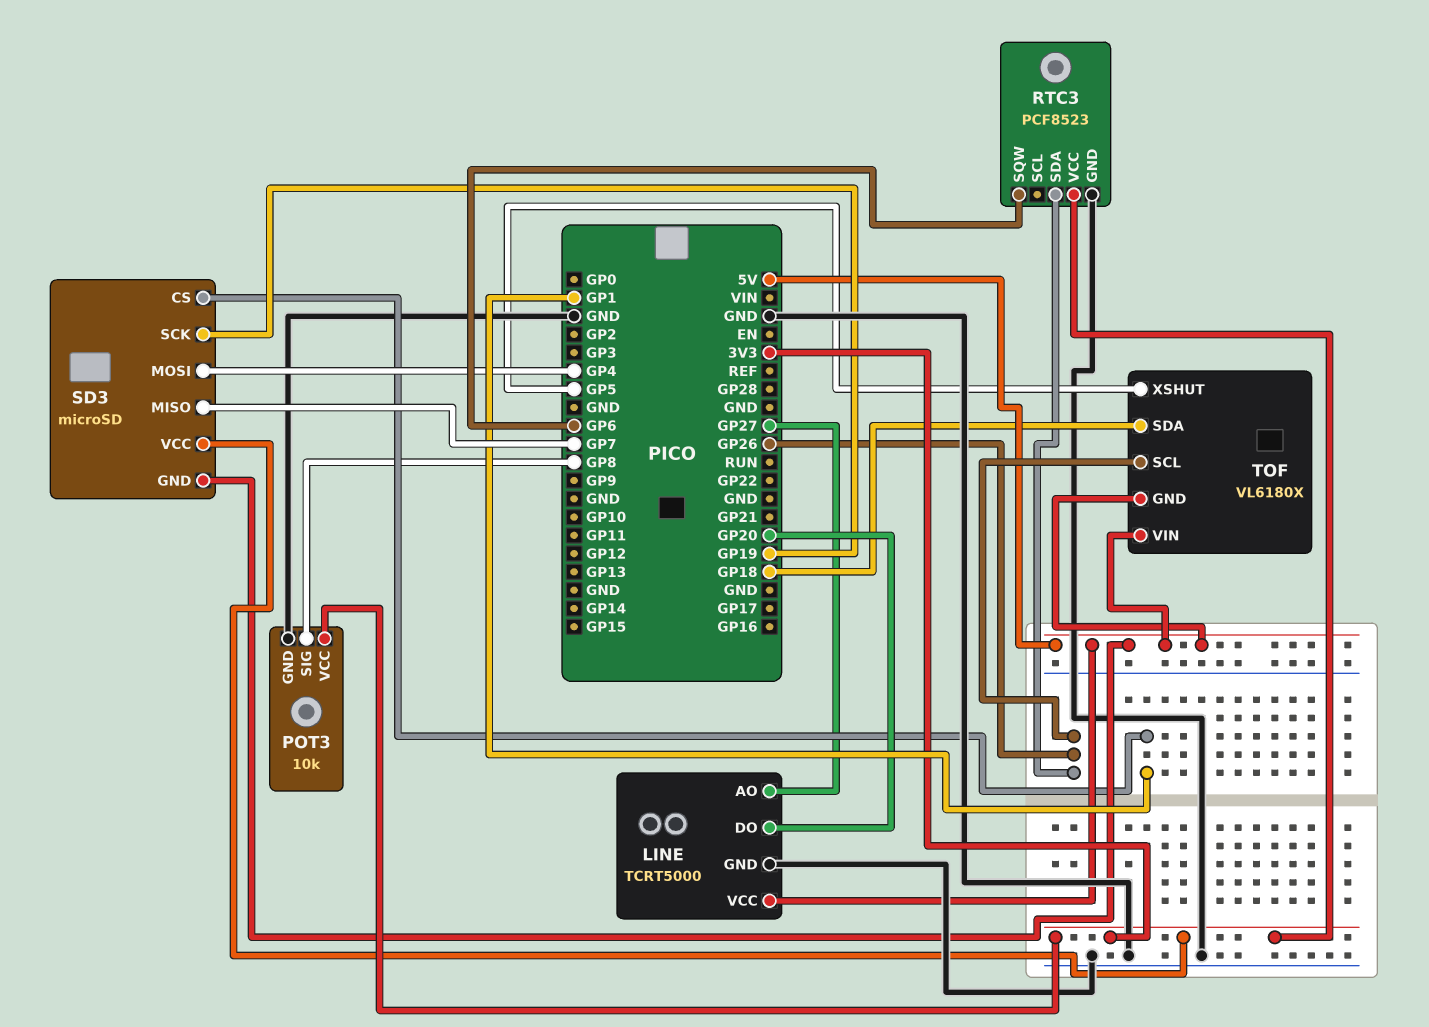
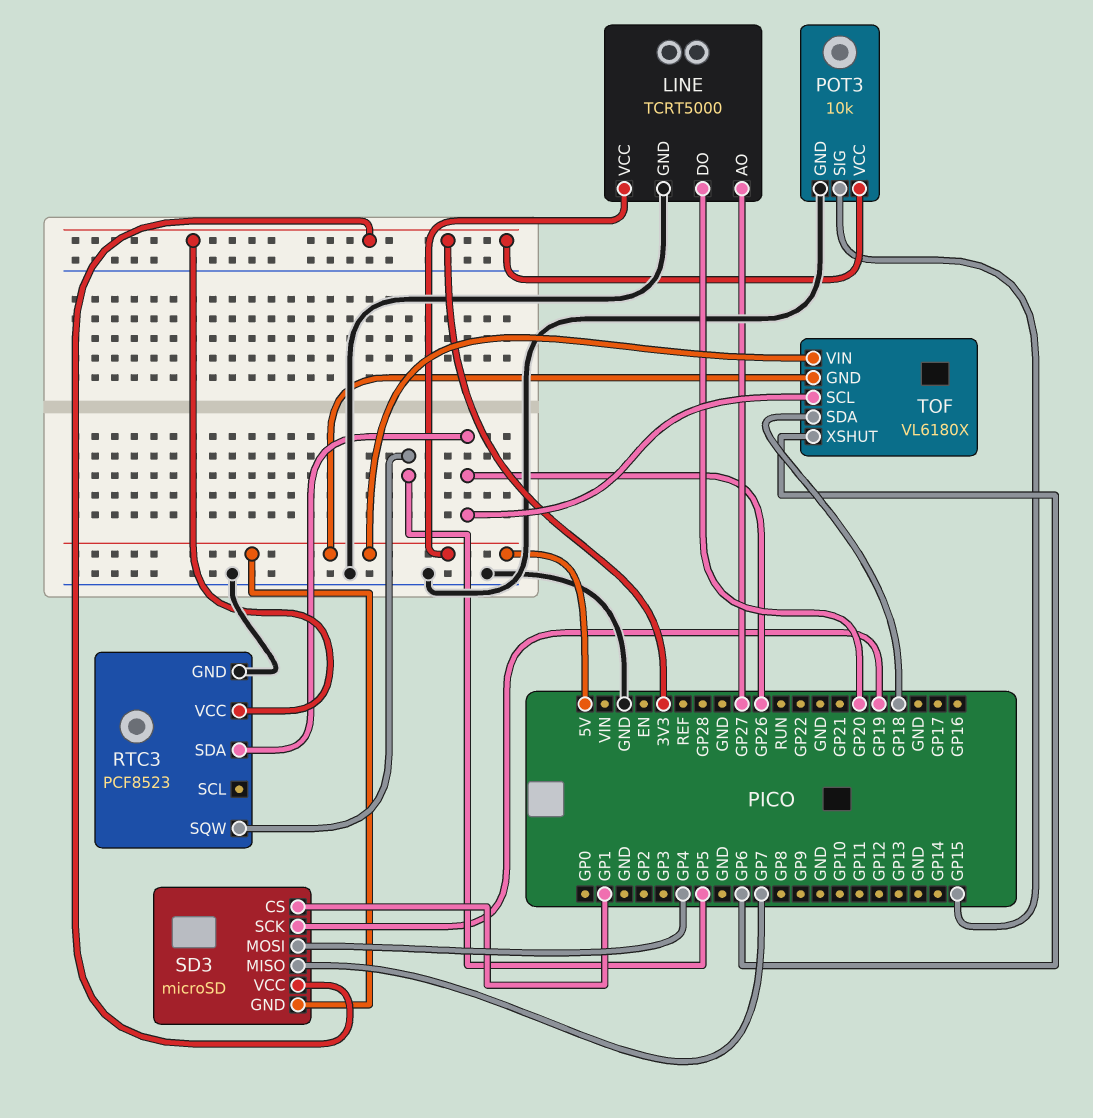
POT3 pin SIG: GP8 -> GP15
RTC3 pin SQW: GP6 -> GP5
TOF pin XSHUT: GP5 -> GP6

